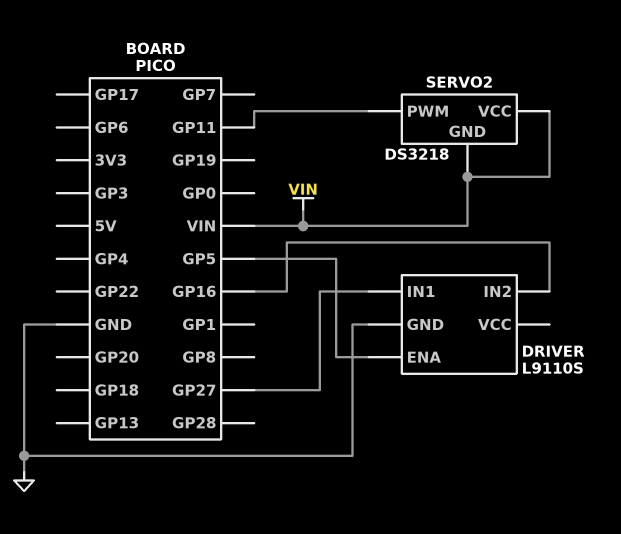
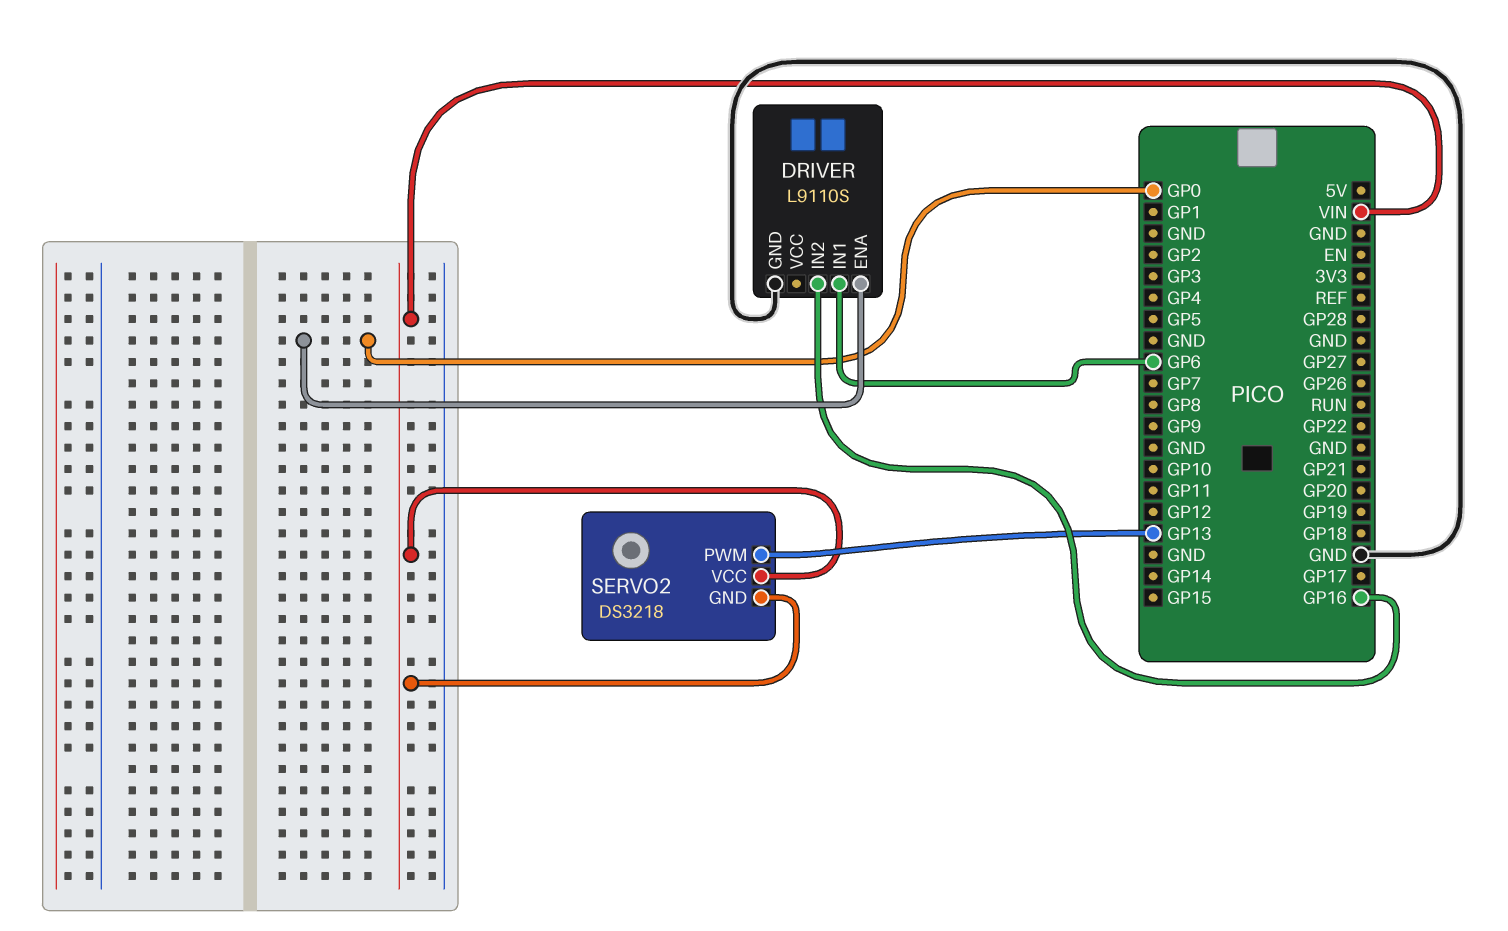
DRIVER pin ENA: GP5 -> GP0
DRIVER pin IN1: GP27 -> GP6
SERVO2 pin PWM: GP11 -> GP13

